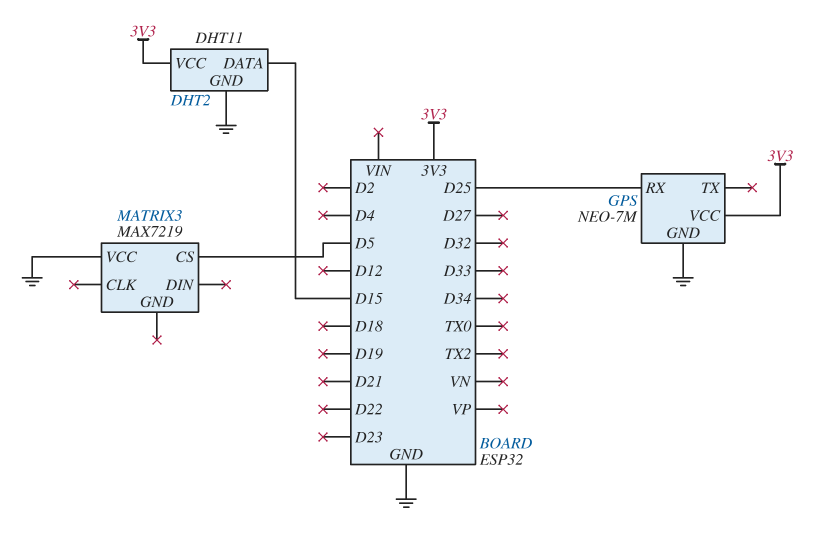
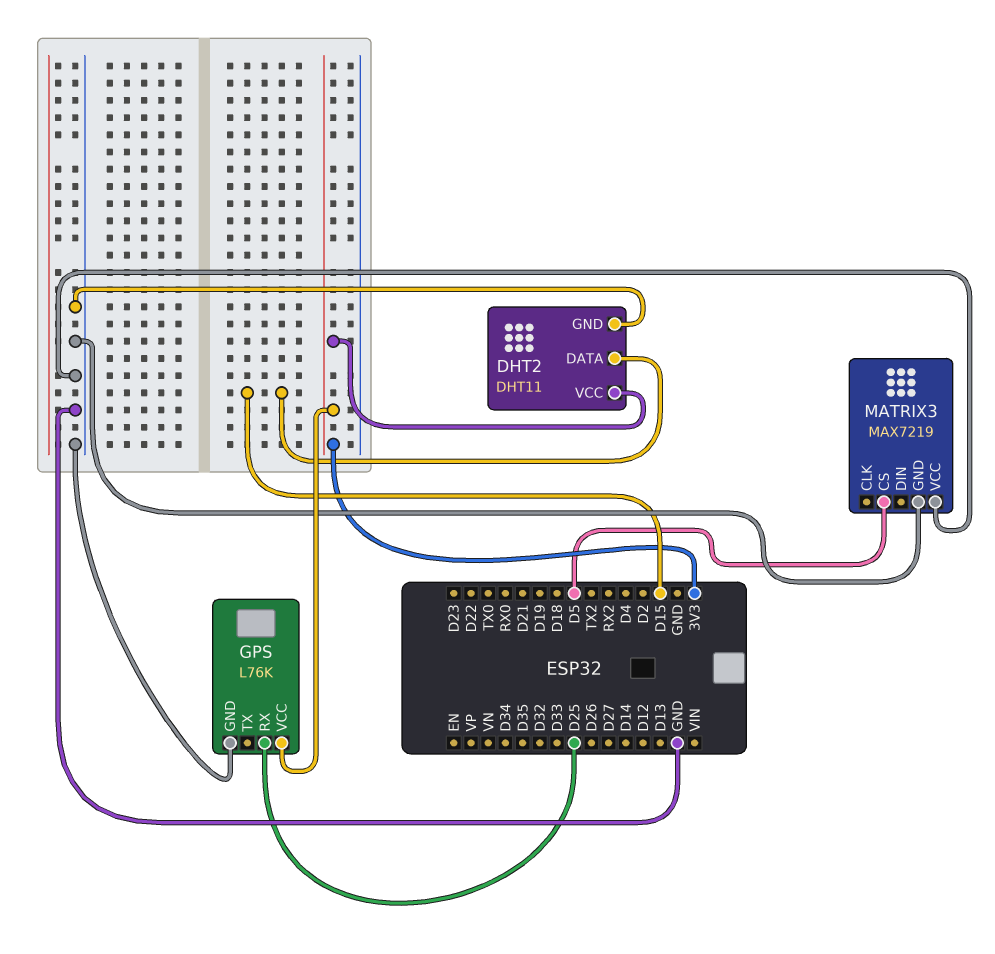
GPS: NEO-7M -> L76K
MATRIX3 pin GND: none -> GND

